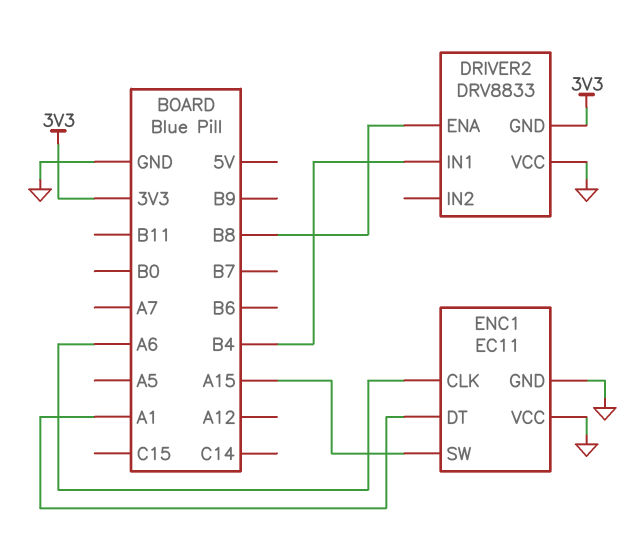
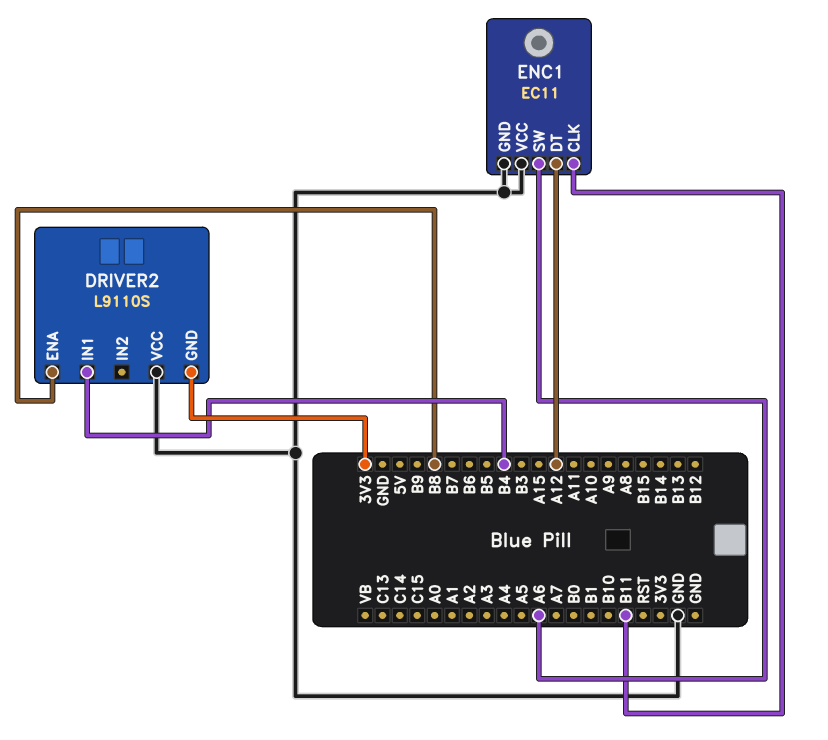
DRIVER2: DRV8833 -> L9110S
ENC1 pin CLK: A6 -> B11
ENC1 pin DT: A1 -> A12
ENC1 pin SW: A15 -> A6

